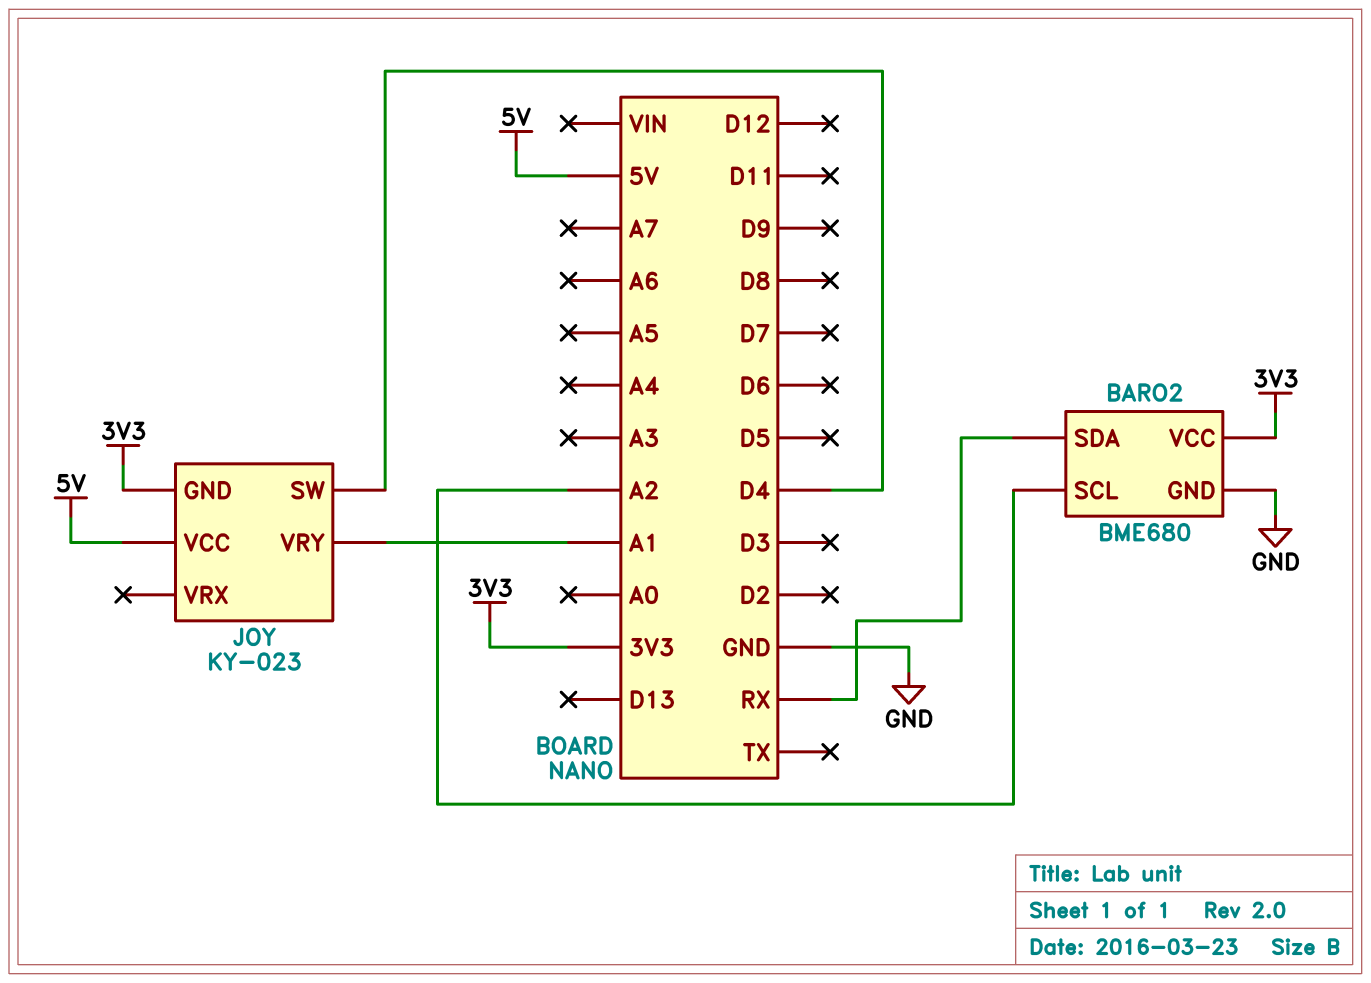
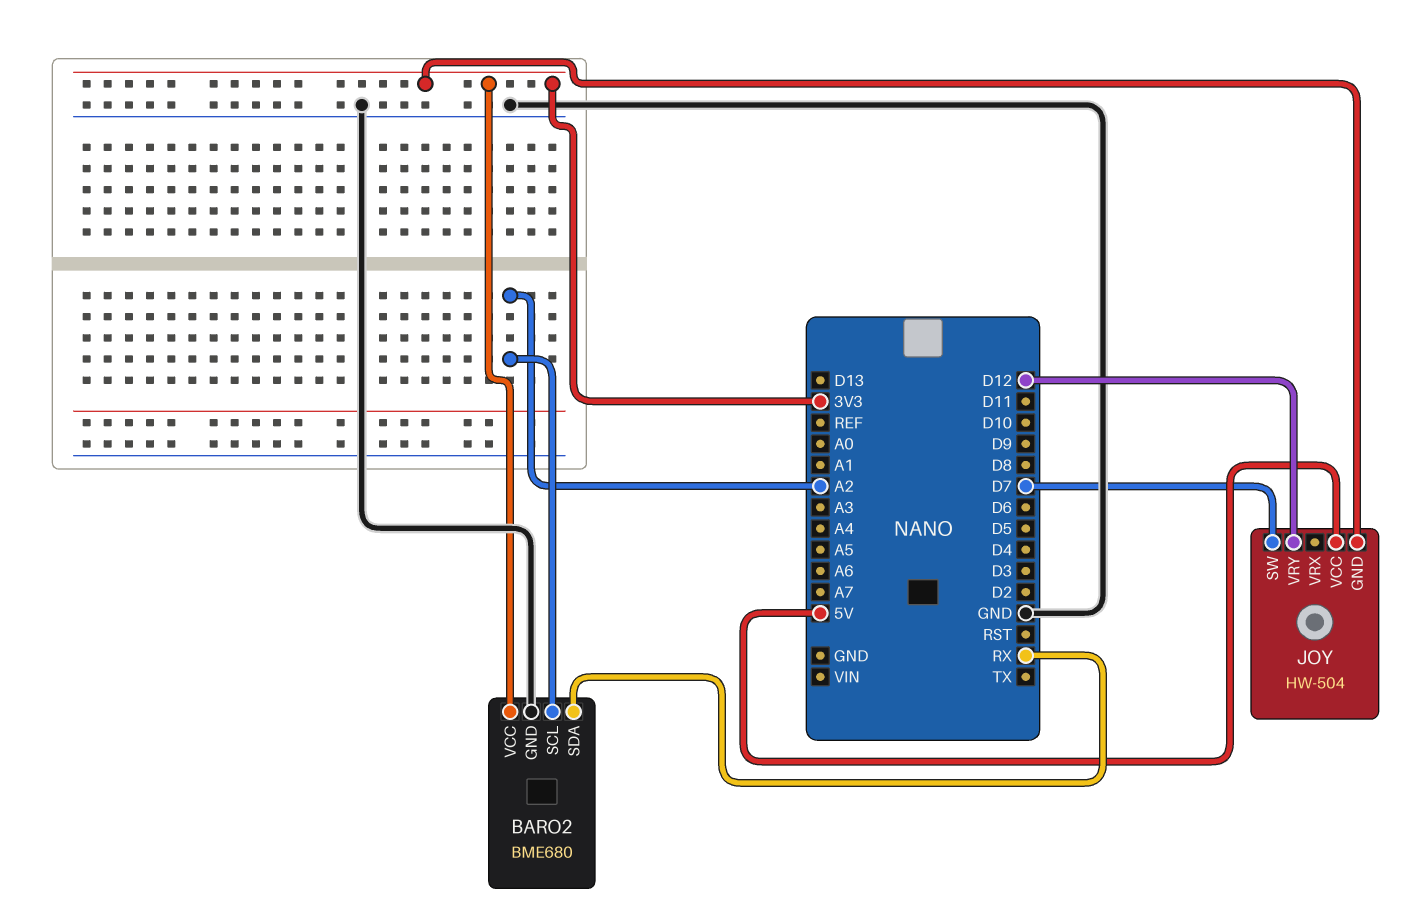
JOY: KY-023 -> HW-504
JOY pin SW: D4 -> D7
JOY pin VRY: A1 -> D12

